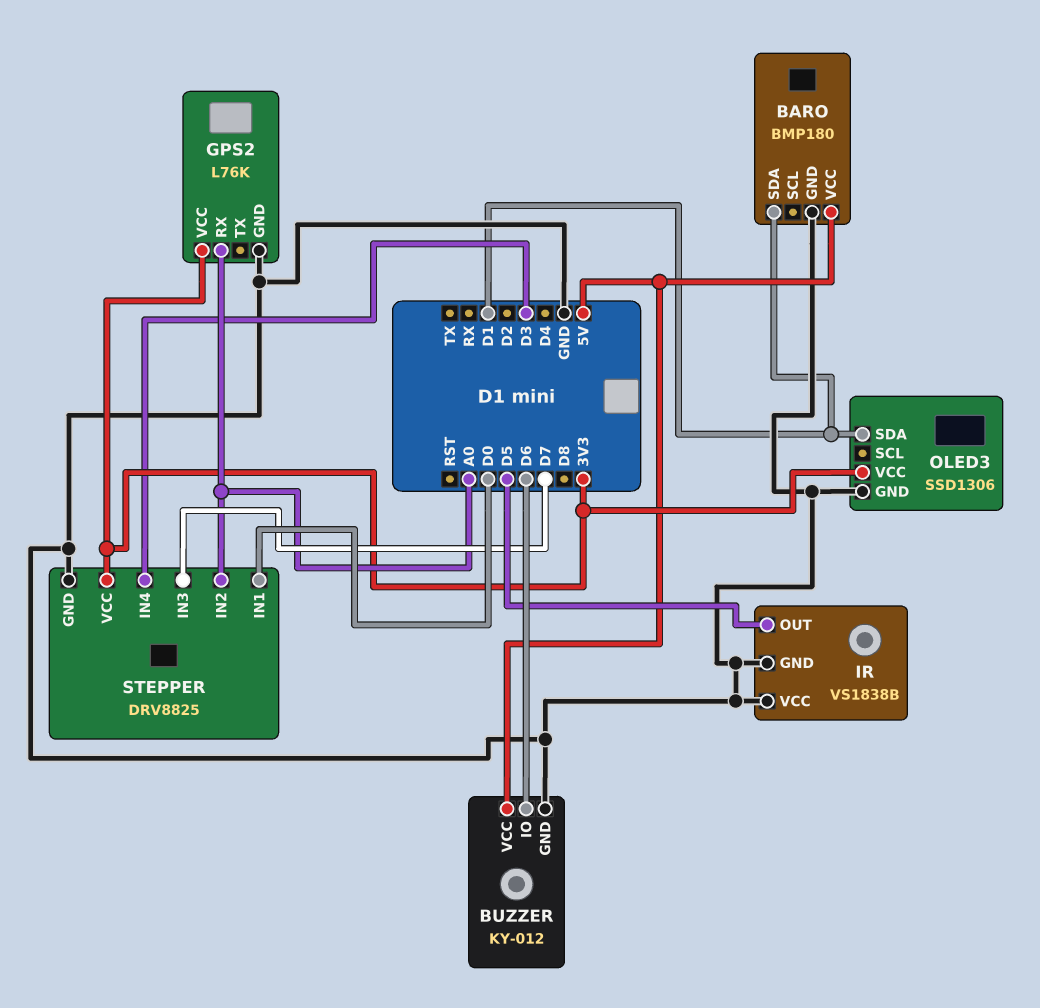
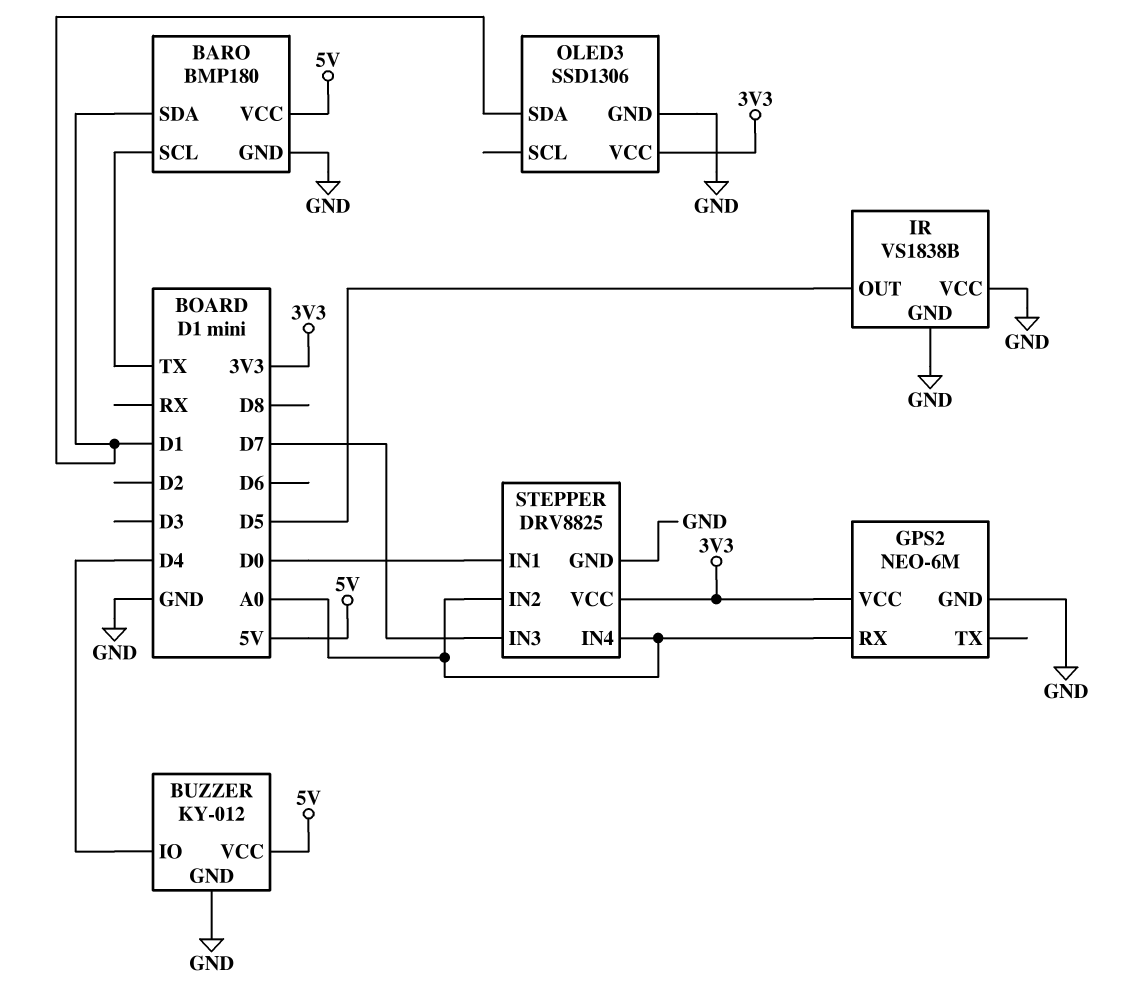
BARO pin SCL: none -> TX
BUZZER pin IO: D6 -> D4
GPS2: L76K -> NEO-6M
STEPPER pin IN4: D3 -> A0

